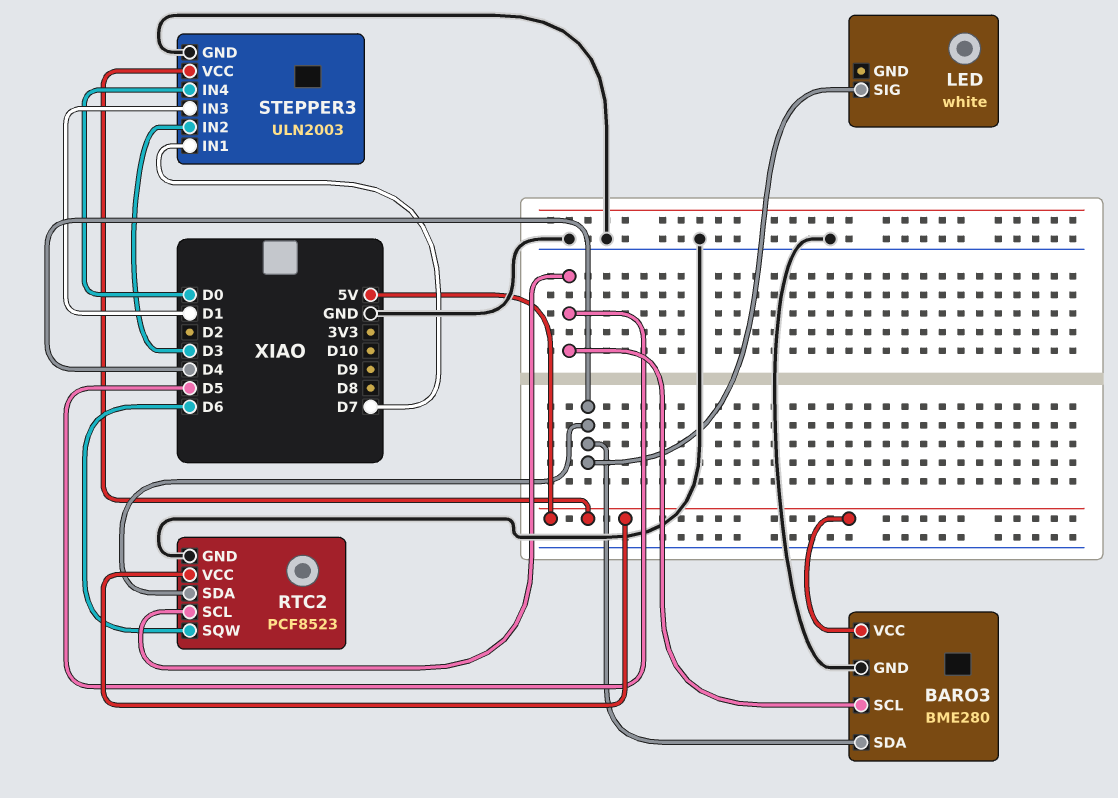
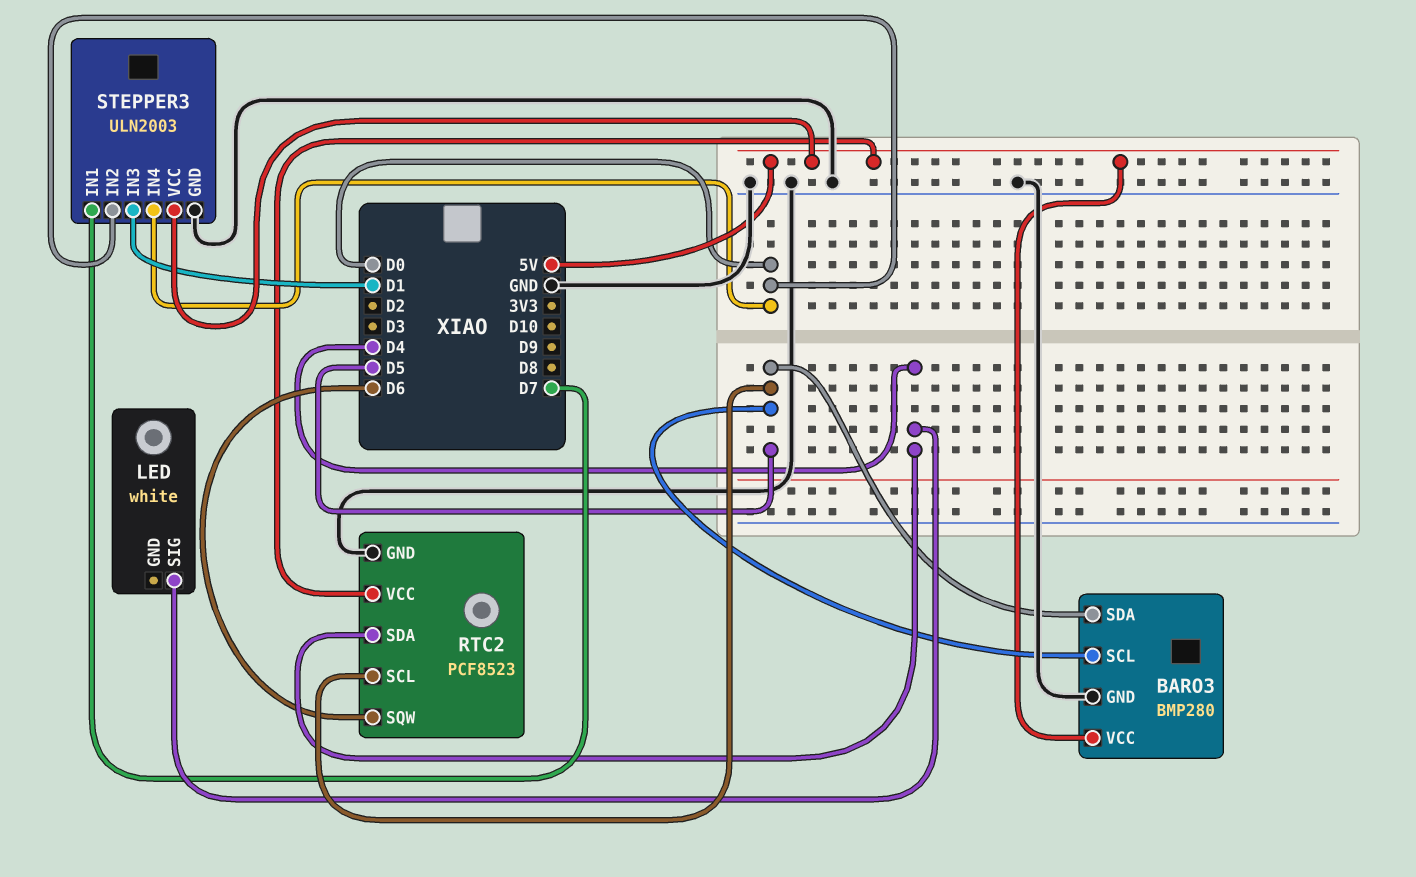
BARO3: BME280 -> BMP280
BARO3 pin SDA: D4 -> D5
STEPPER3 pin IN2: D3 -> D0

